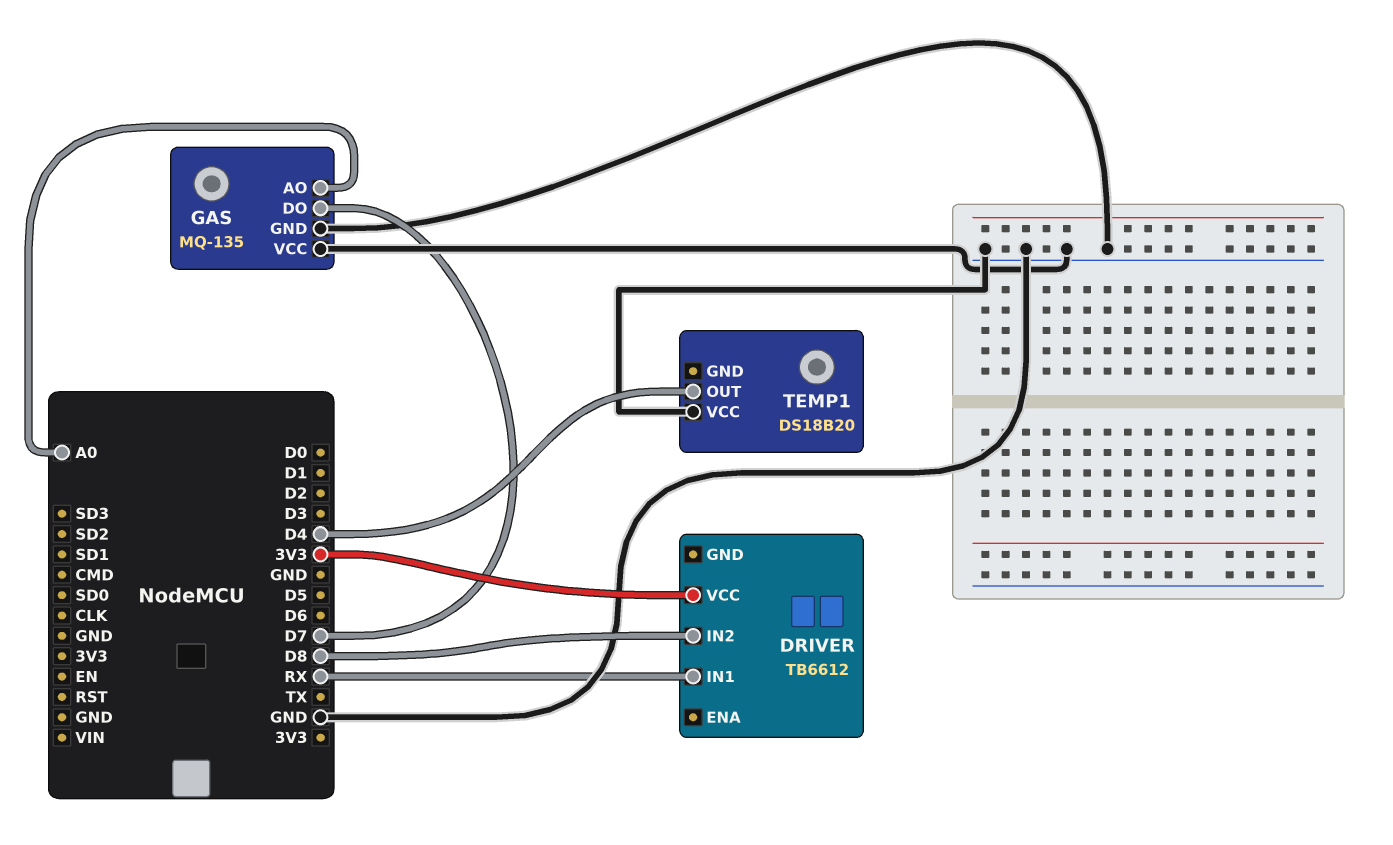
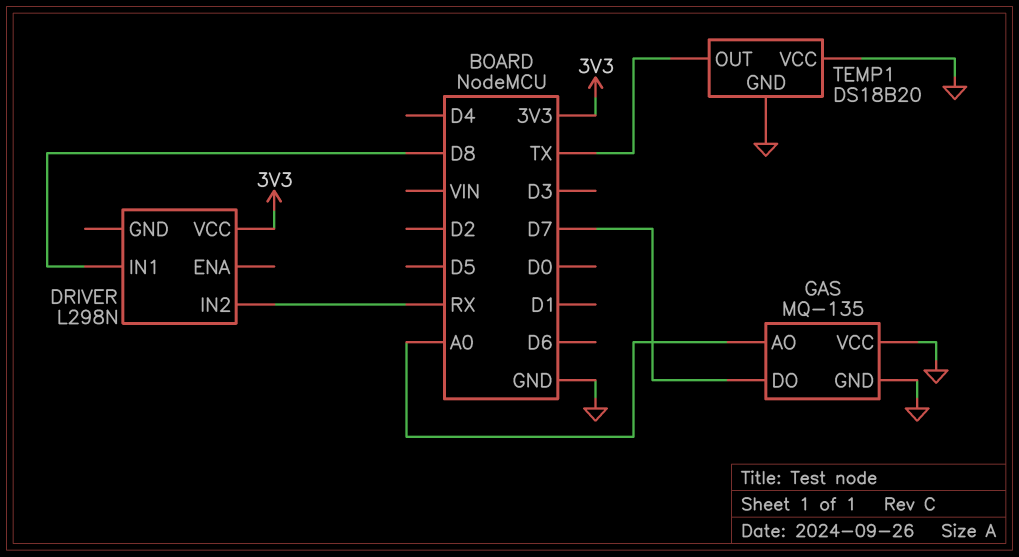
DRIVER: TB6612 -> L298N
DRIVER pin IN1: RX -> D8
DRIVER pin IN2: D8 -> RX
TEMP1 pin GND: none -> GND
TEMP1 pin OUT: D4 -> TX

